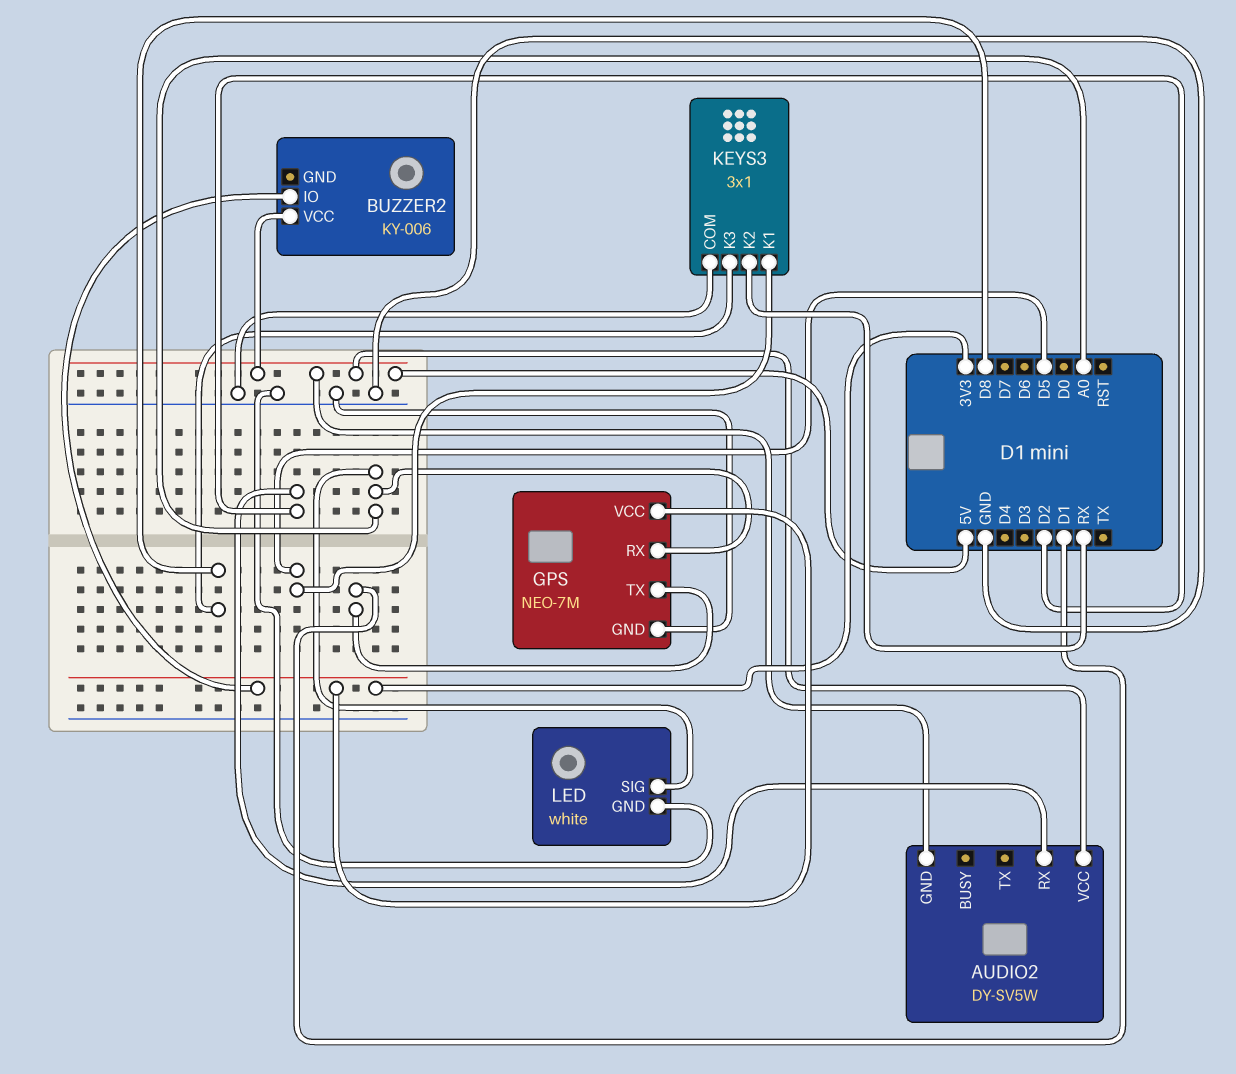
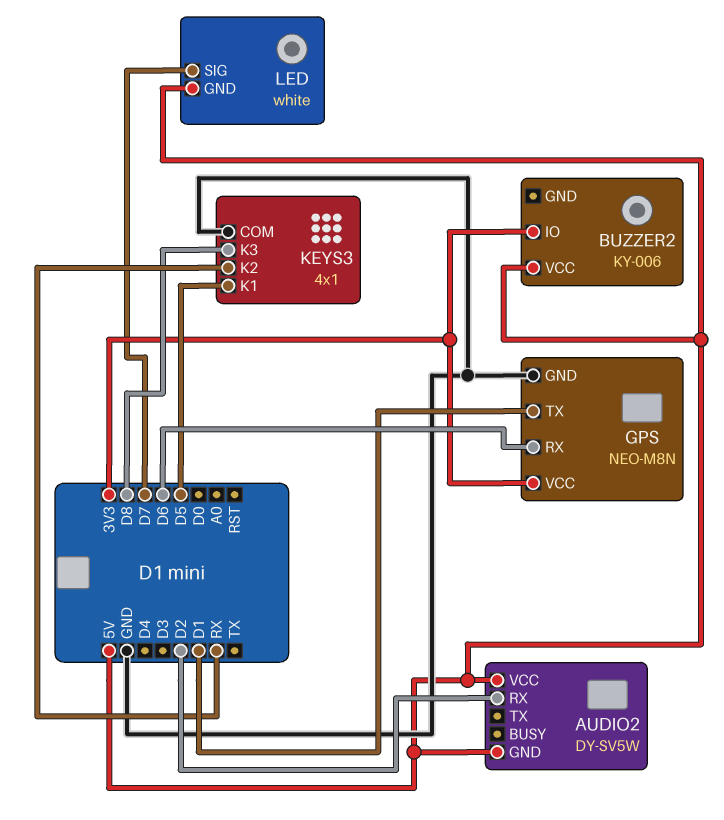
GPS: NEO-7M -> NEO-M8N
GPS pin RX: A0 -> D6
KEYS3: 3x1 -> 4x1
LED pin GND: GND -> 5V
LED pin SIG: A0 -> D7

